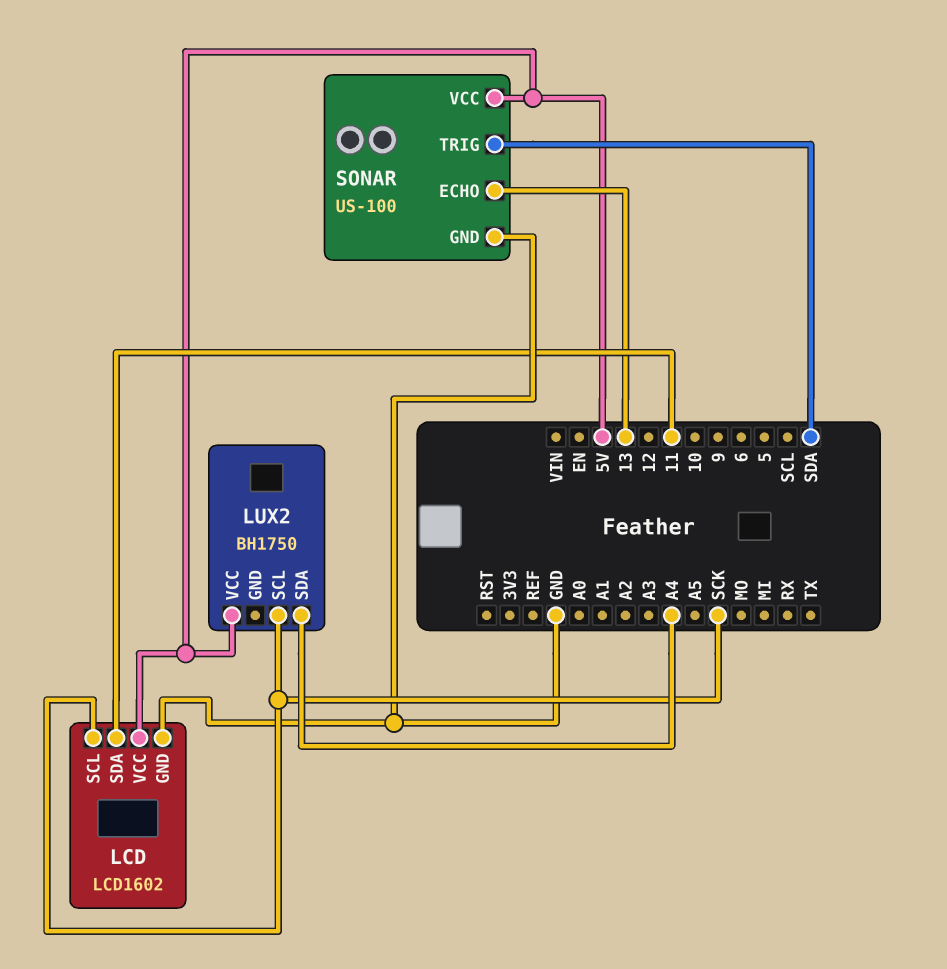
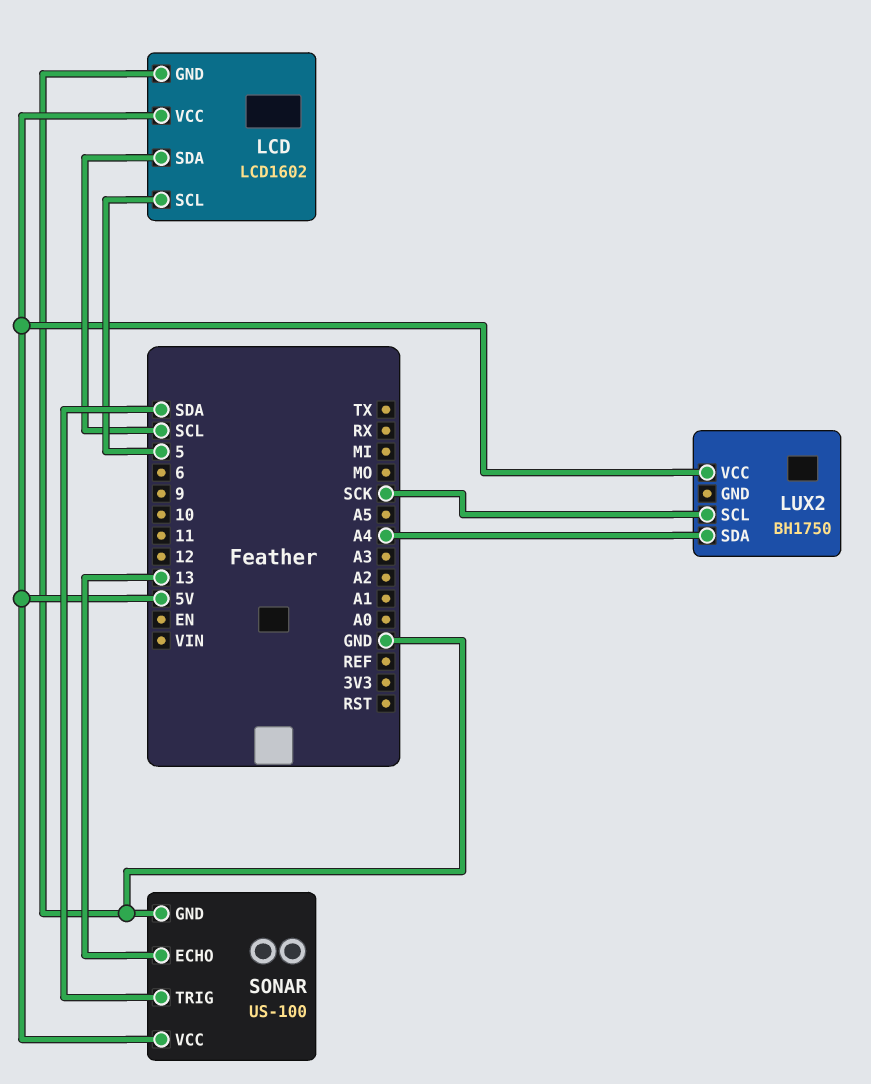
LCD pin SCL: SCK -> 5
LCD pin SDA: 11 -> SCL

